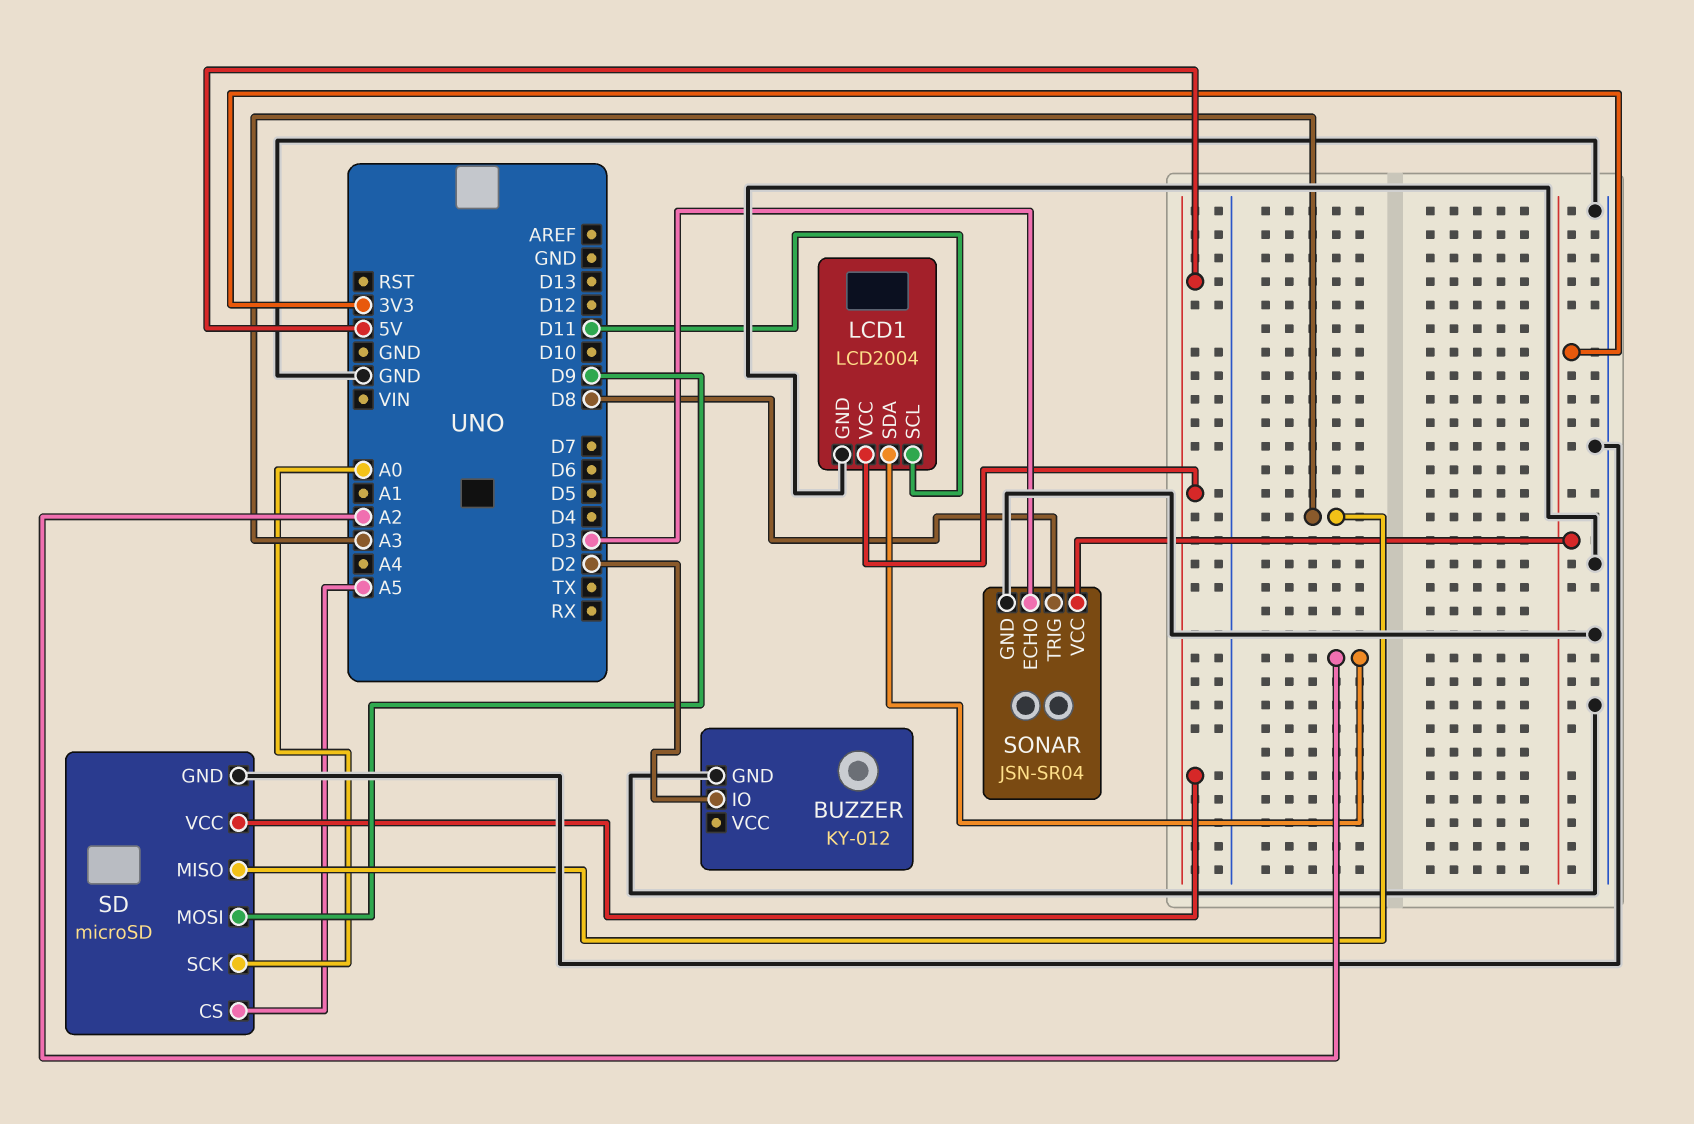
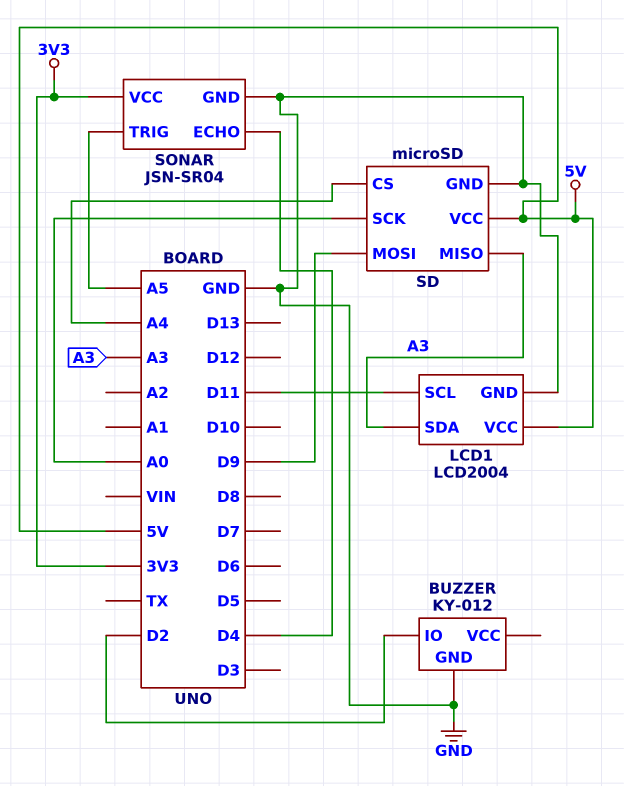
LCD1 pin SDA: A2 -> A3
SD pin CS: A5 -> A4
SONAR pin ECHO: D3 -> D4
SONAR pin TRIG: D8 -> A5

